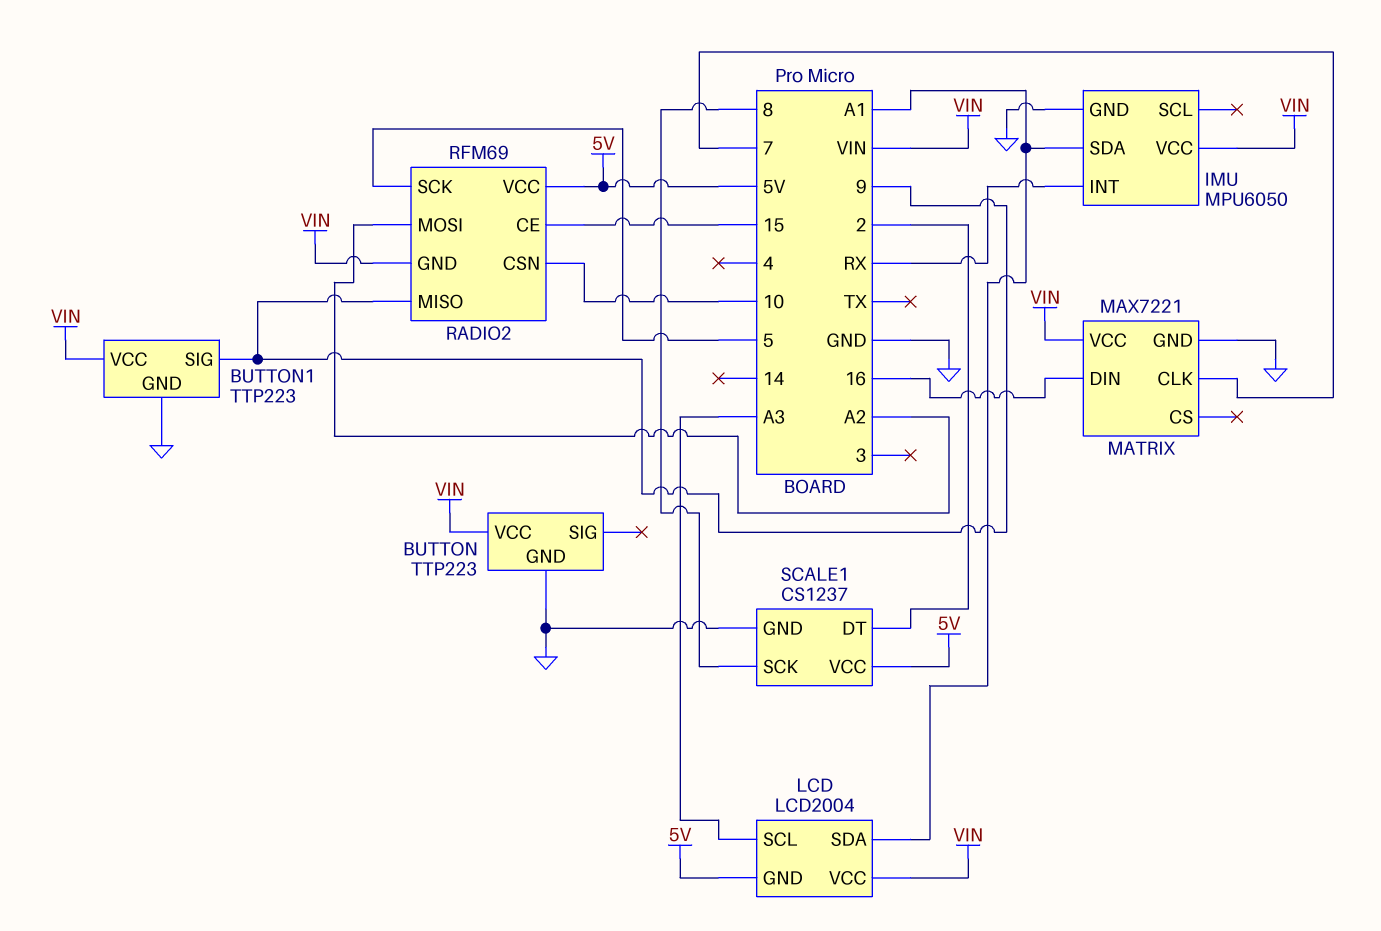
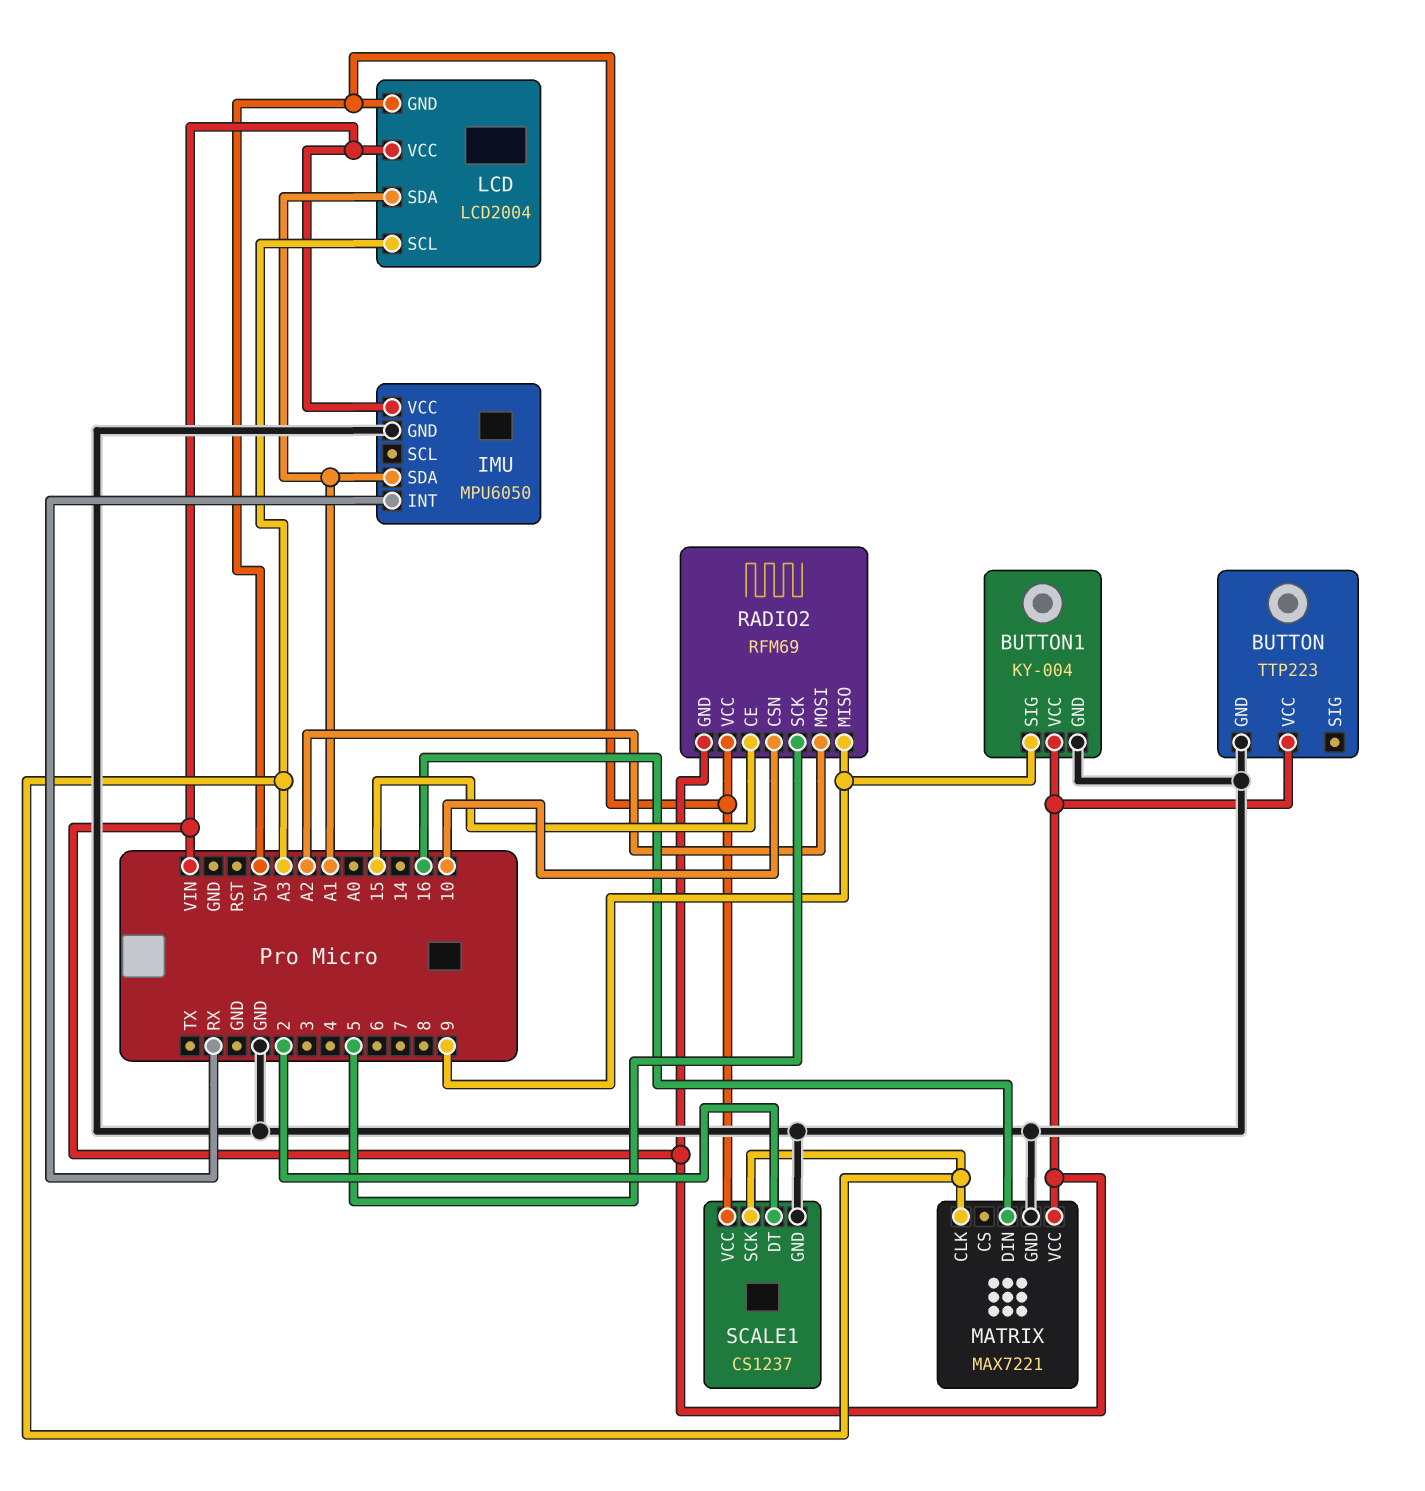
BUTTON1: TTP223 -> KY-004
MATRIX pin CLK: 7 -> A3
SCALE1 pin SCK: 8 -> A3

